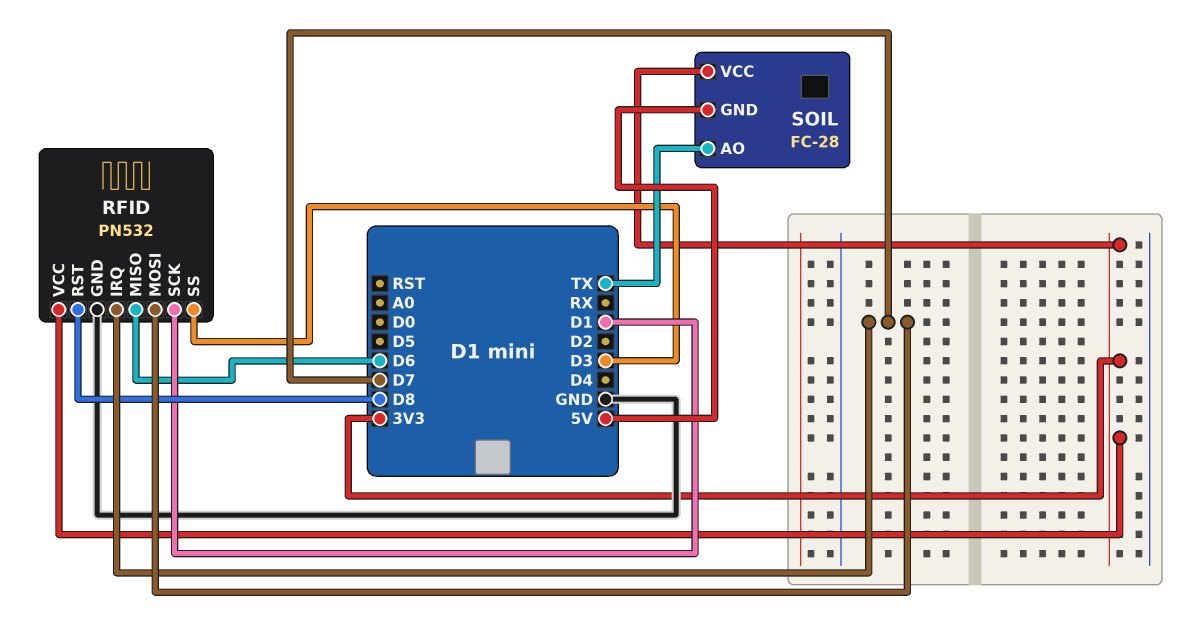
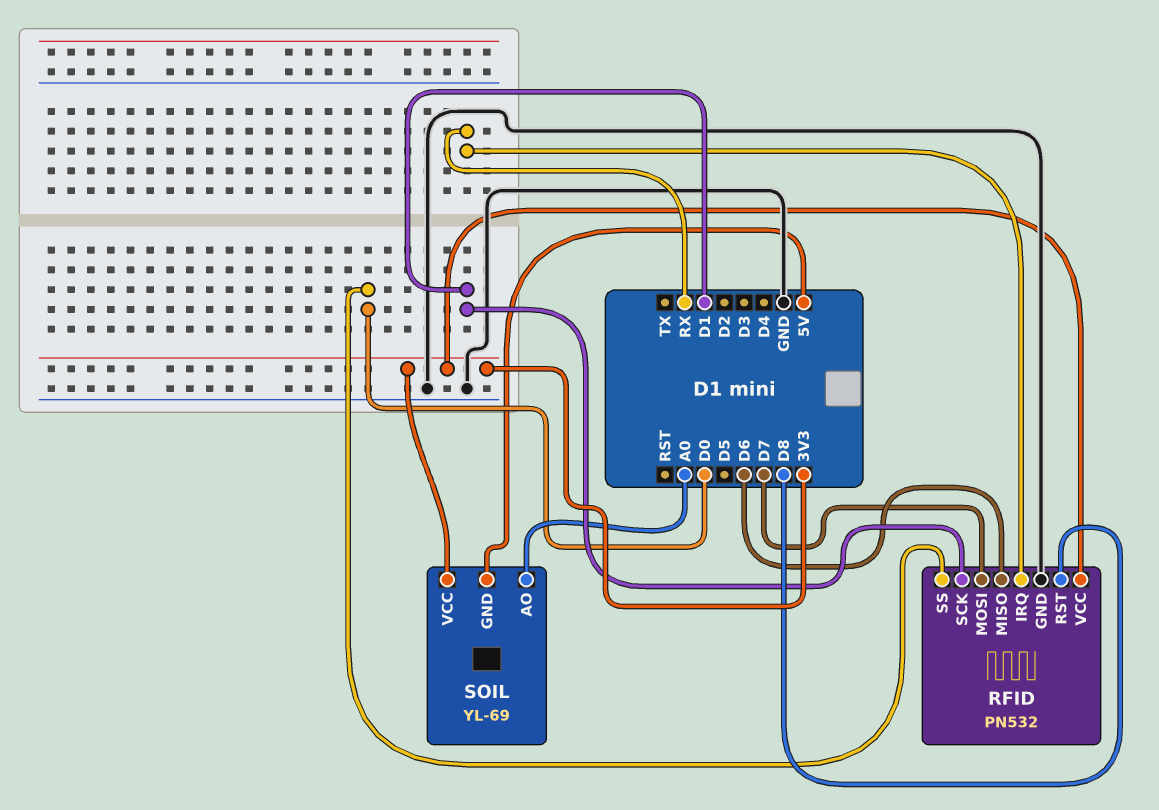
RFID pin IRQ: D7 -> RX
RFID pin SS: D3 -> D0
SOIL: FC-28 -> YL-69
SOIL pin AO: TX -> A0

